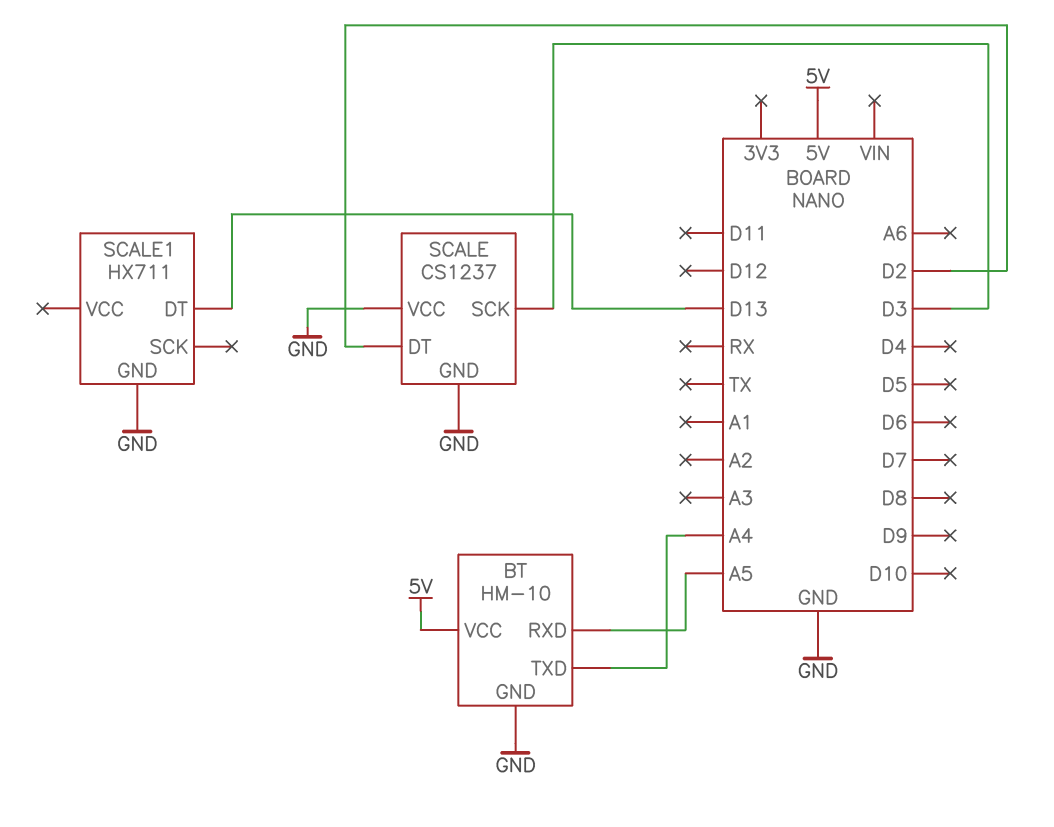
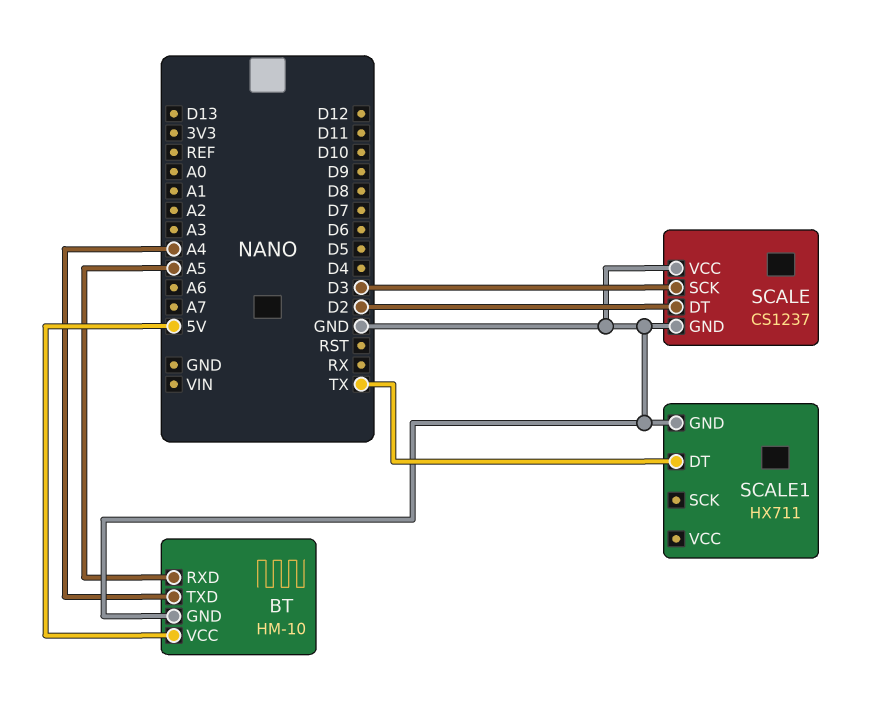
SCALE1 pin DT: D13 -> TX

